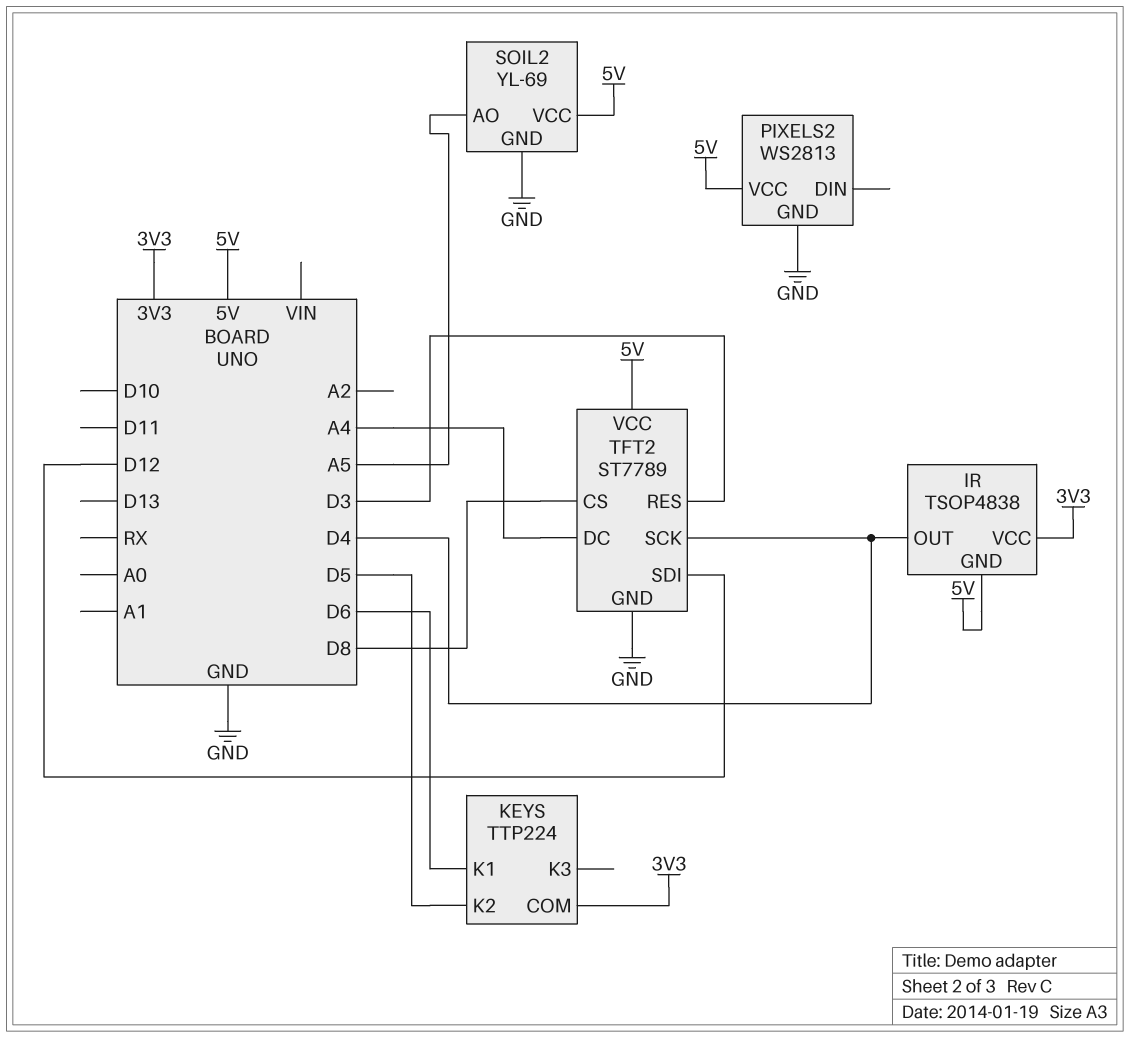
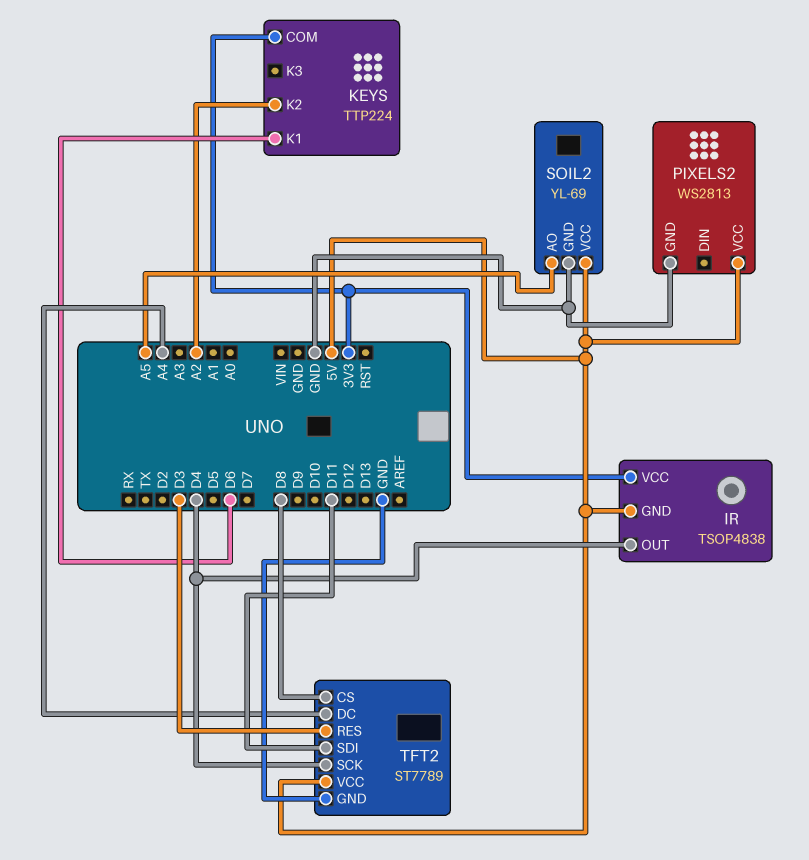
KEYS pin K2: D5 -> A2
TFT2 pin SDI: D12 -> D11

